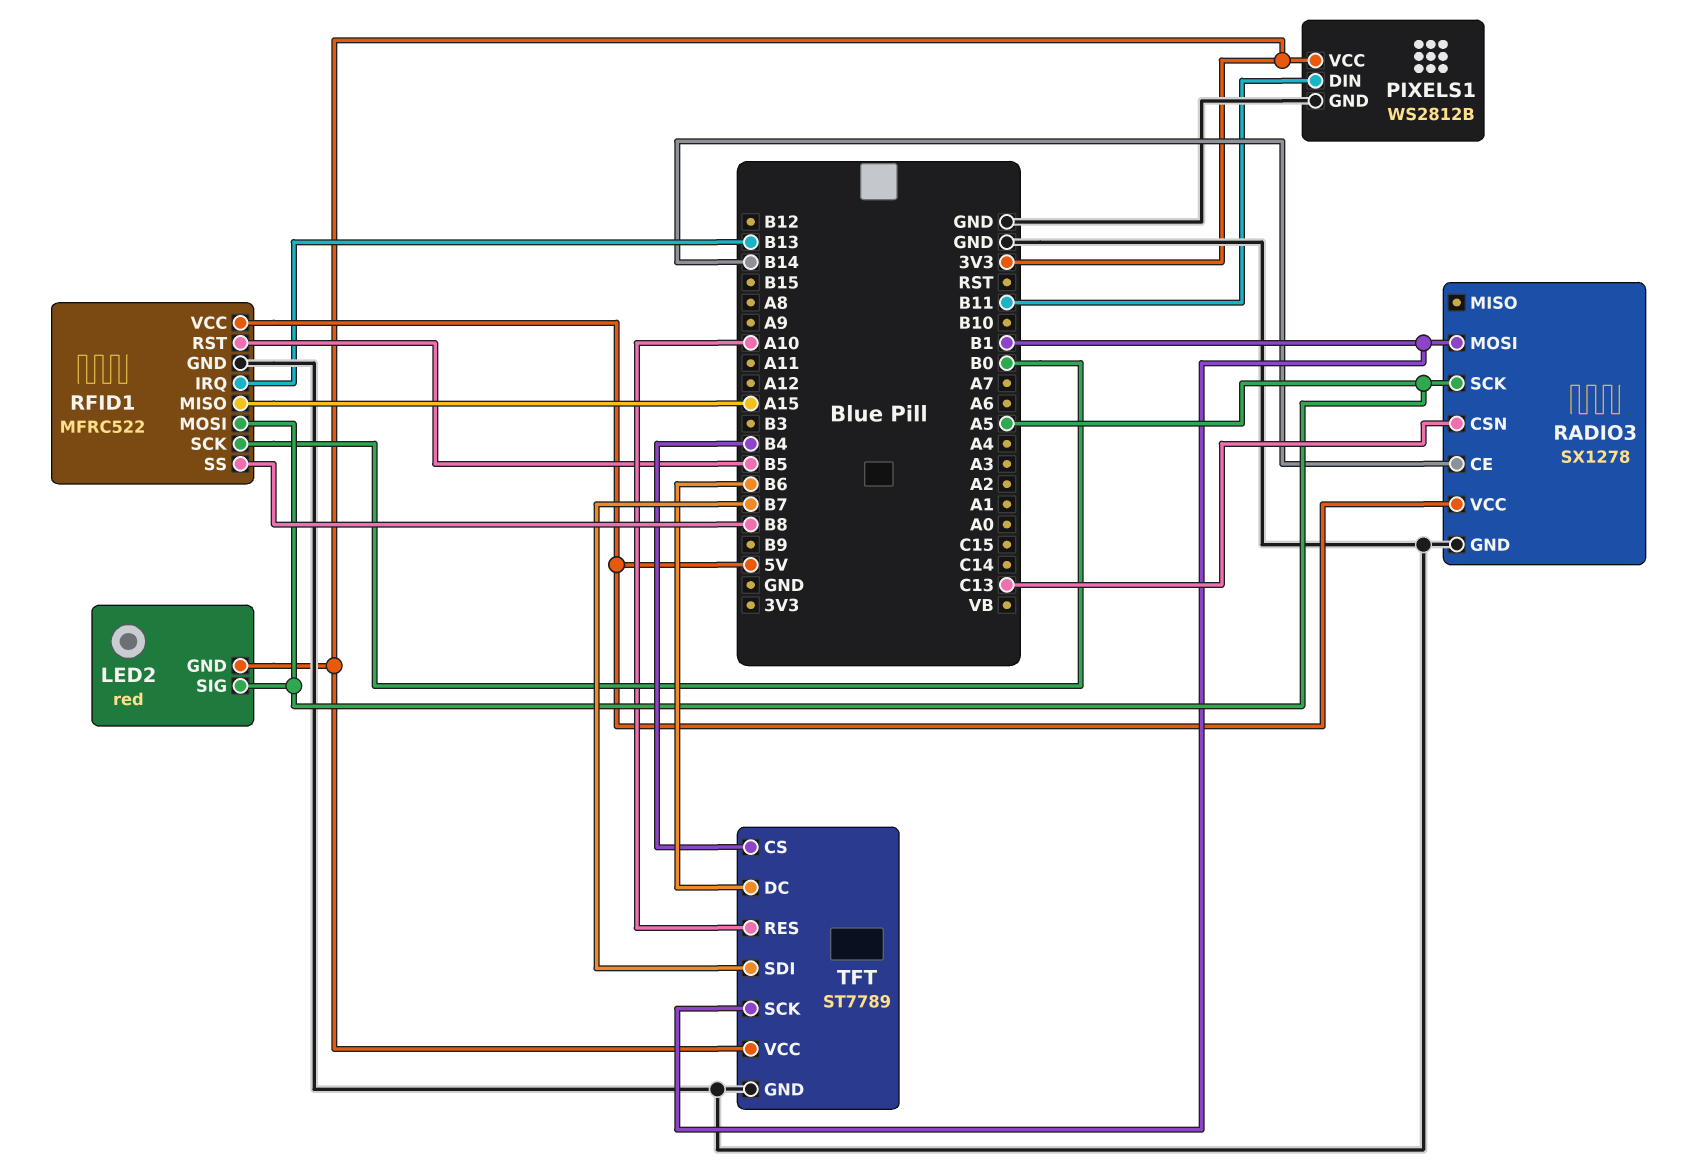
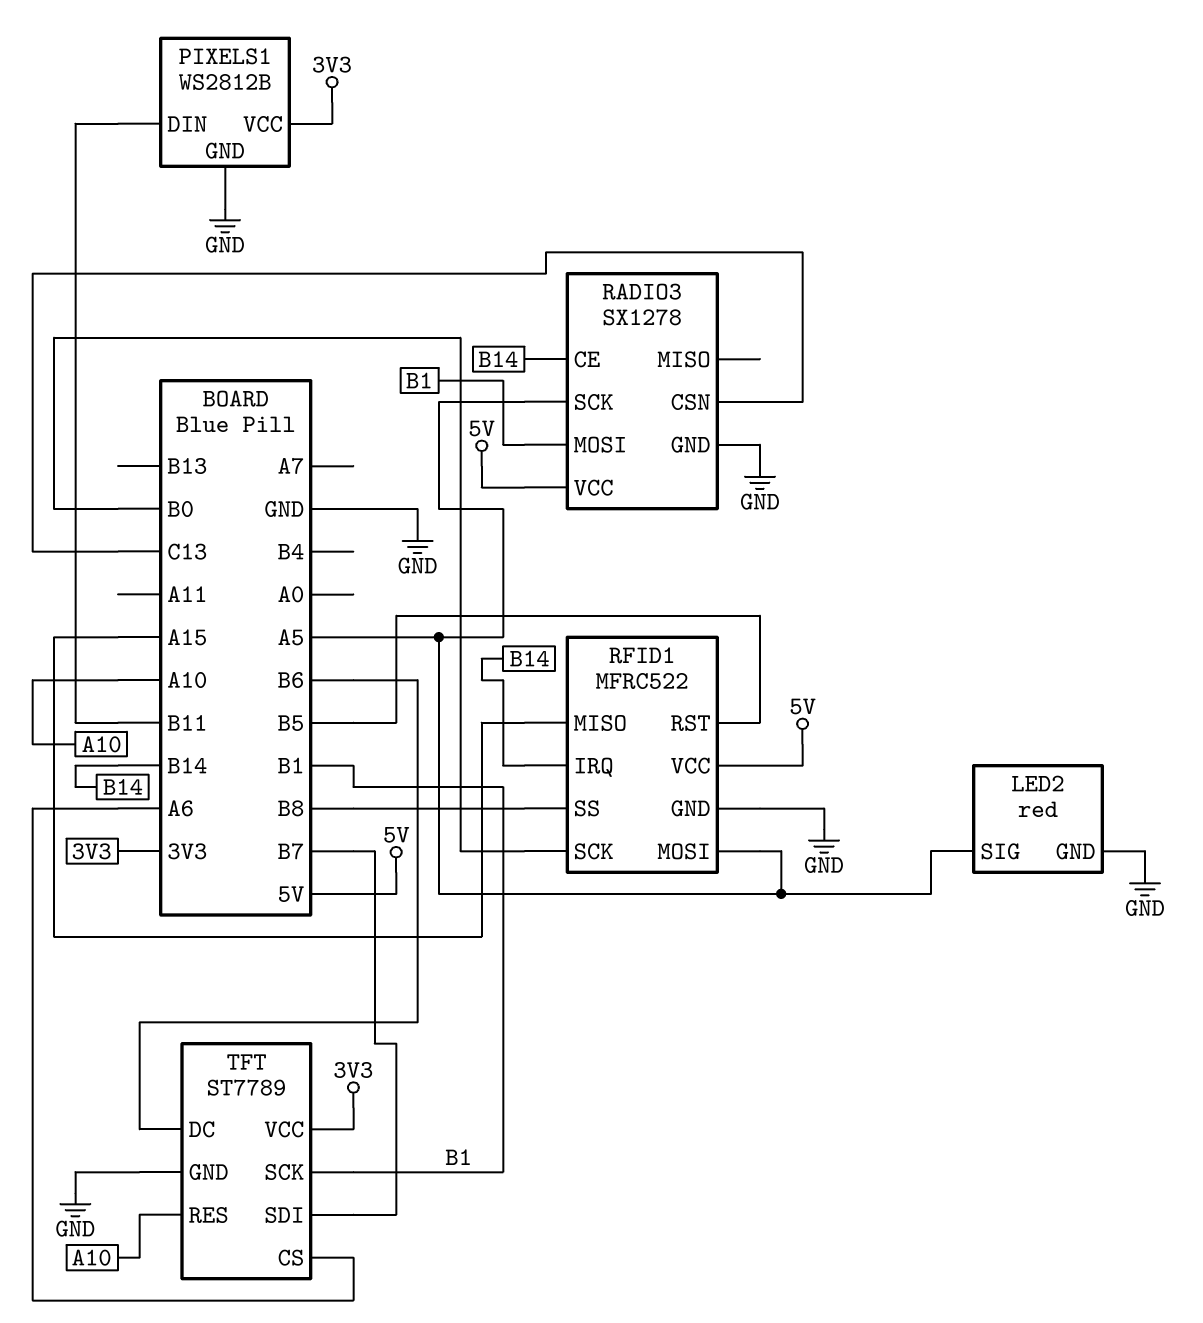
LED2 pin GND: 3V3 -> GND
RFID1 pin IRQ: B13 -> B14
TFT pin CS: B4 -> A6

